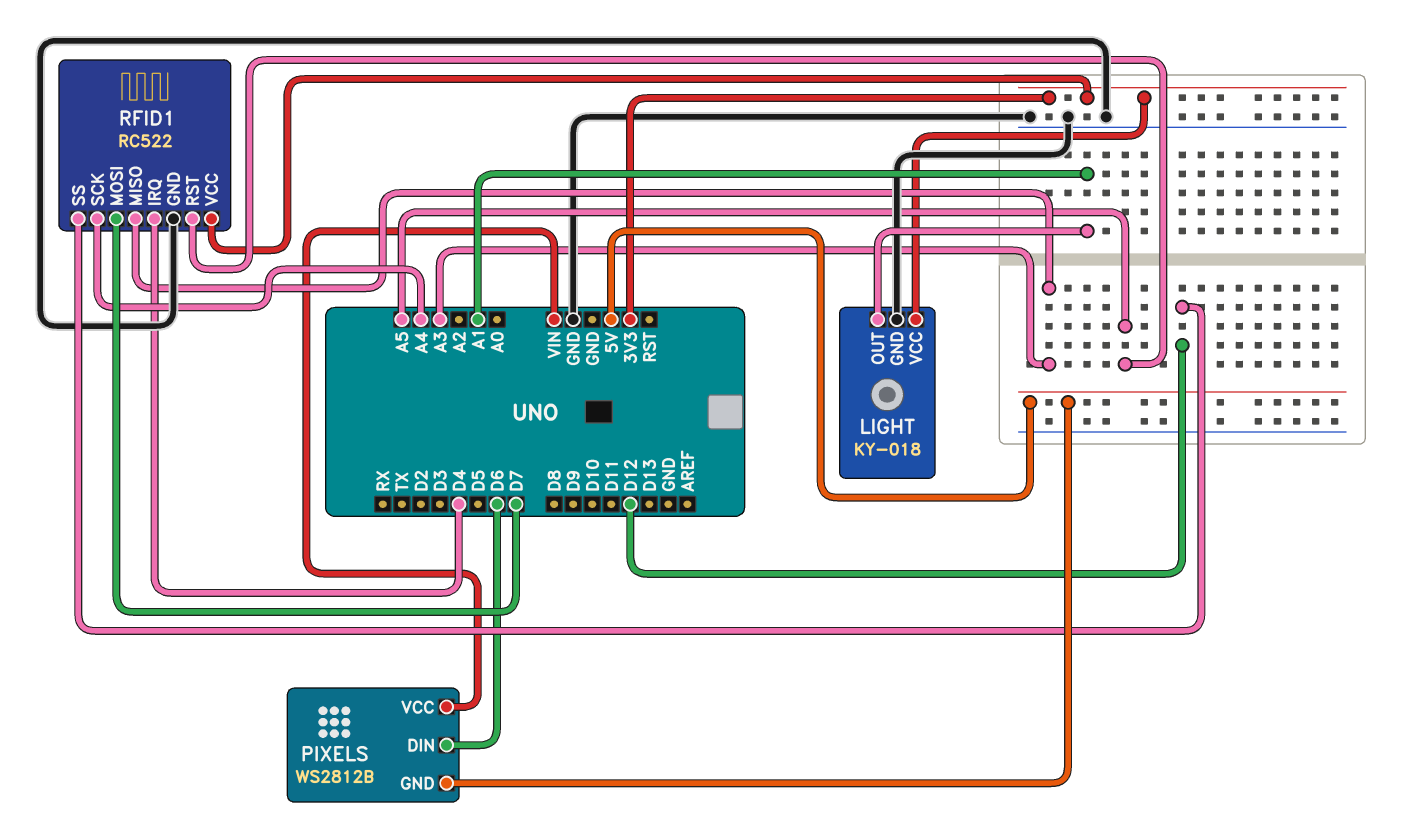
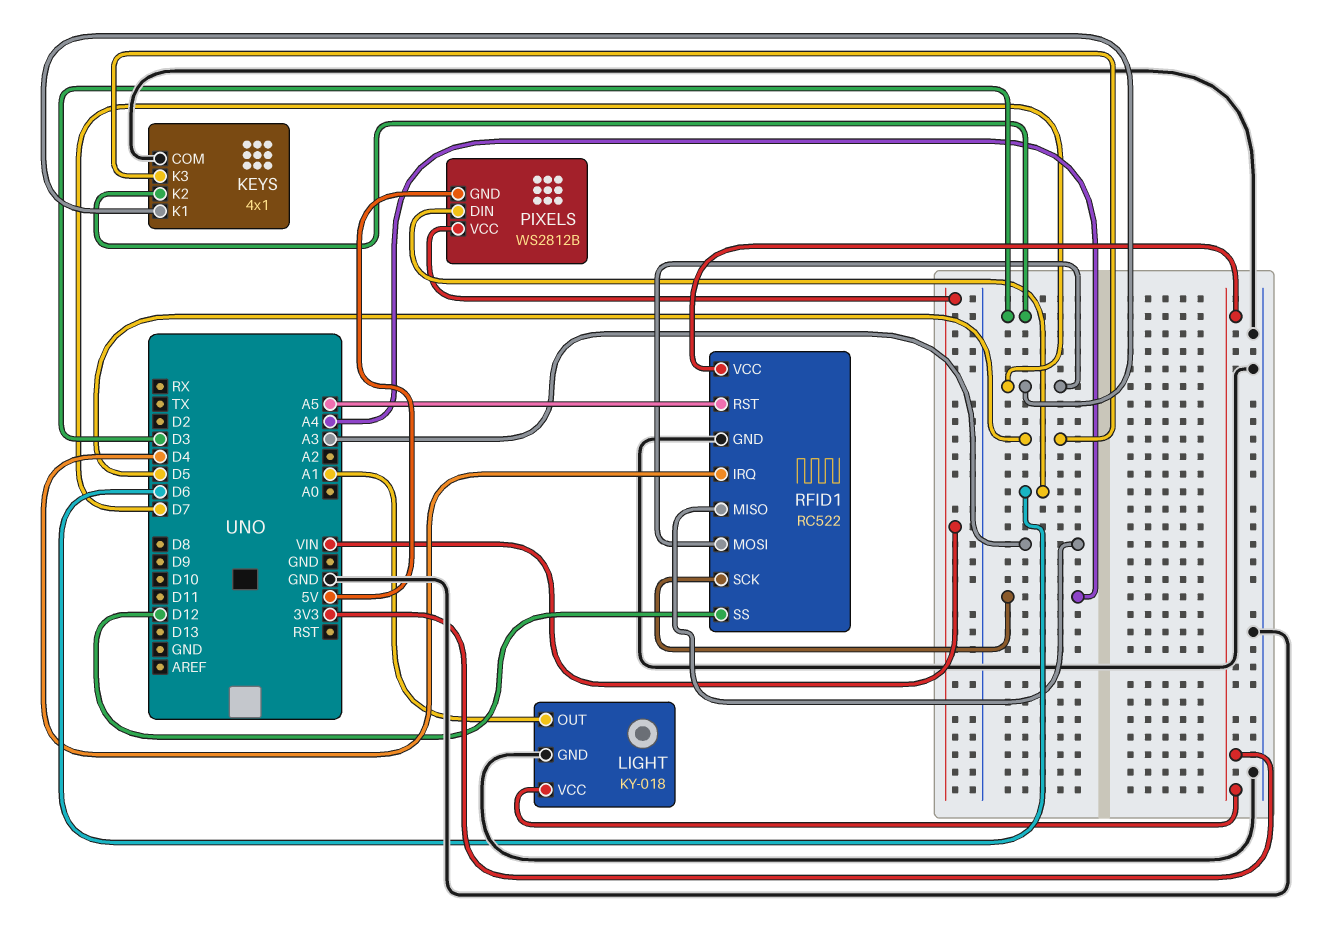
KEYS: none -> 4x1
KEYS pin COM: none -> GND
KEYS pin K1: none -> D7
KEYS pin K2: none -> D3
KEYS pin K3: none -> D5

